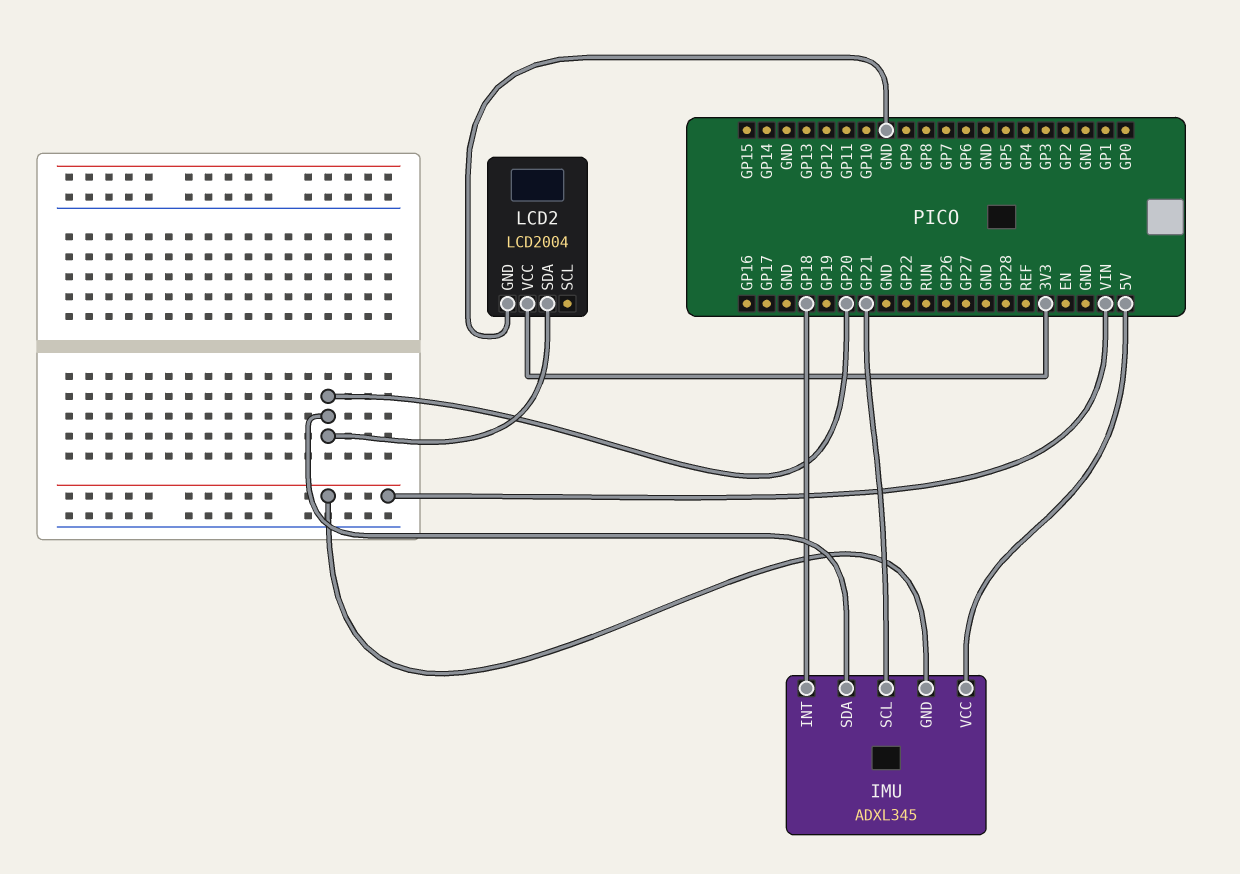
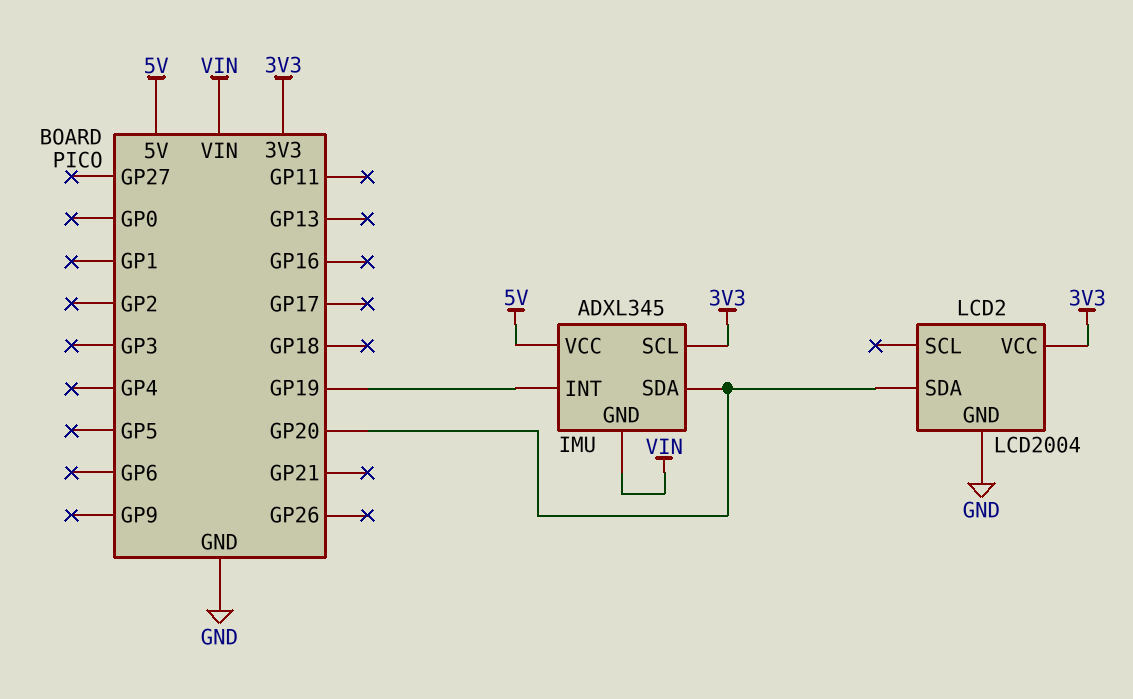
IMU pin INT: GP18 -> GP19
IMU pin SCL: GP21 -> 3V3

